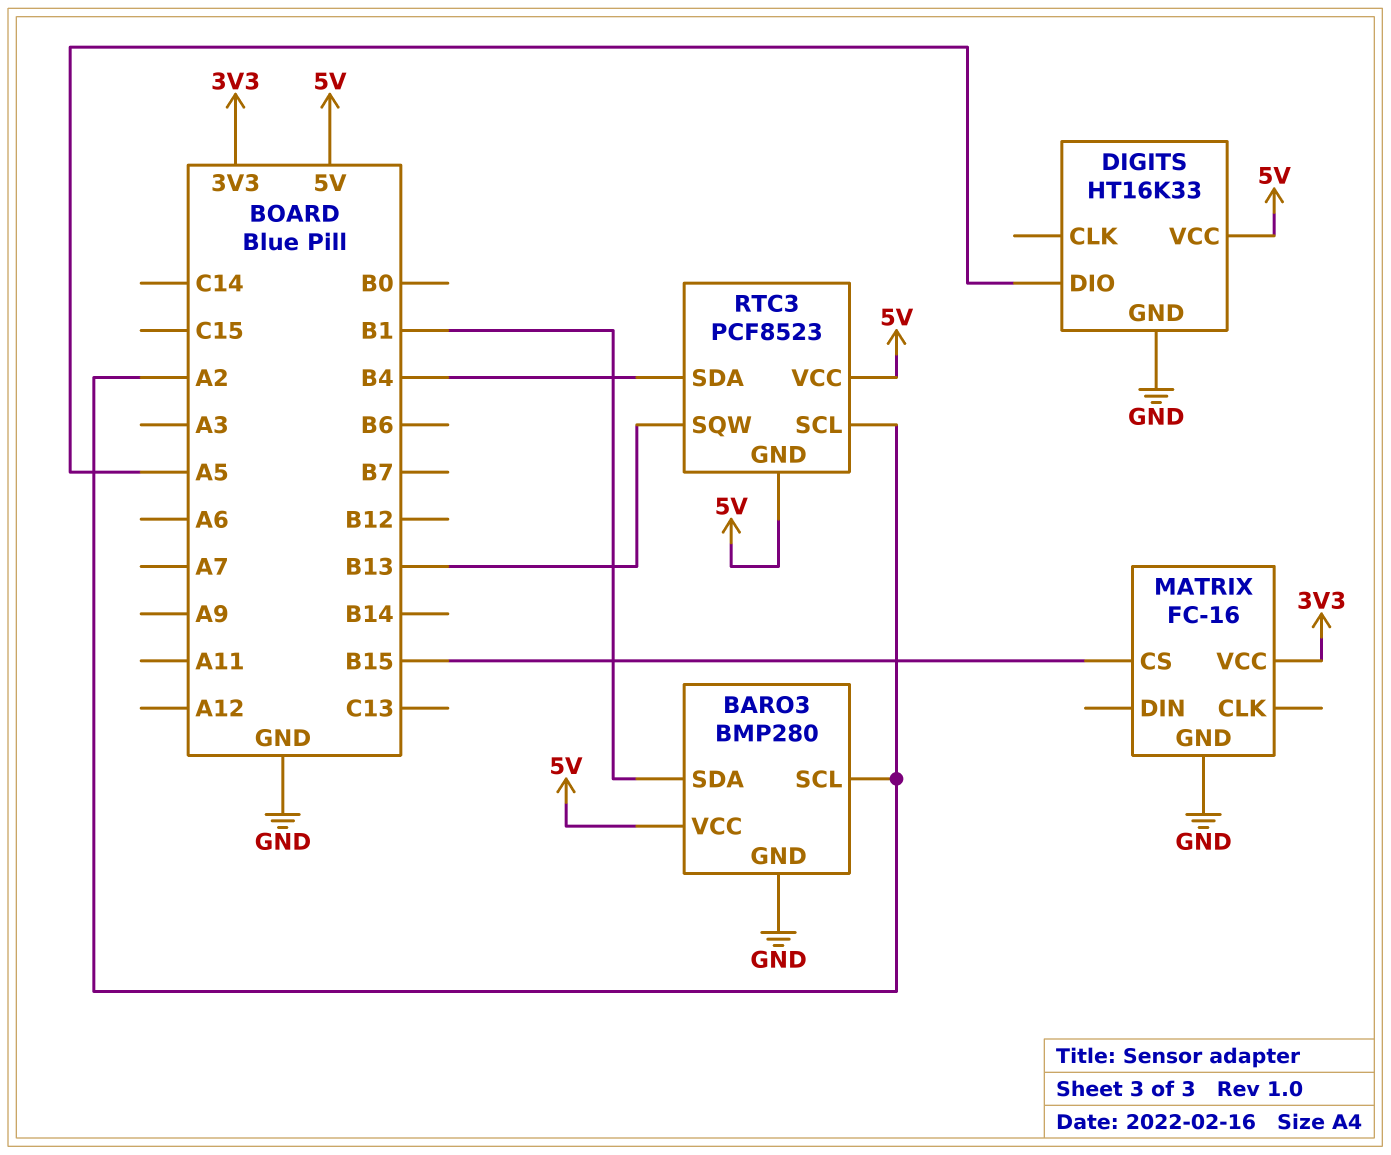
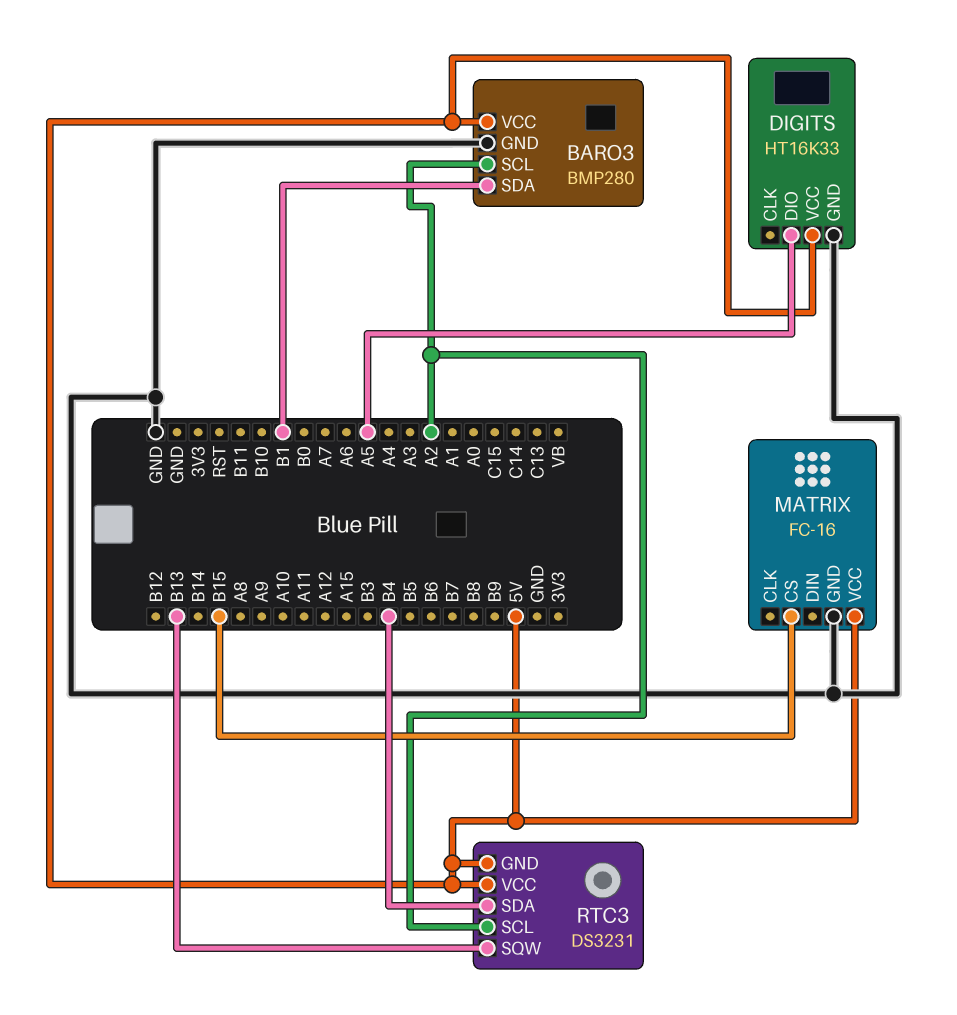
MATRIX pin VCC: 3V3 -> 5V
RTC3: PCF8523 -> DS3231

